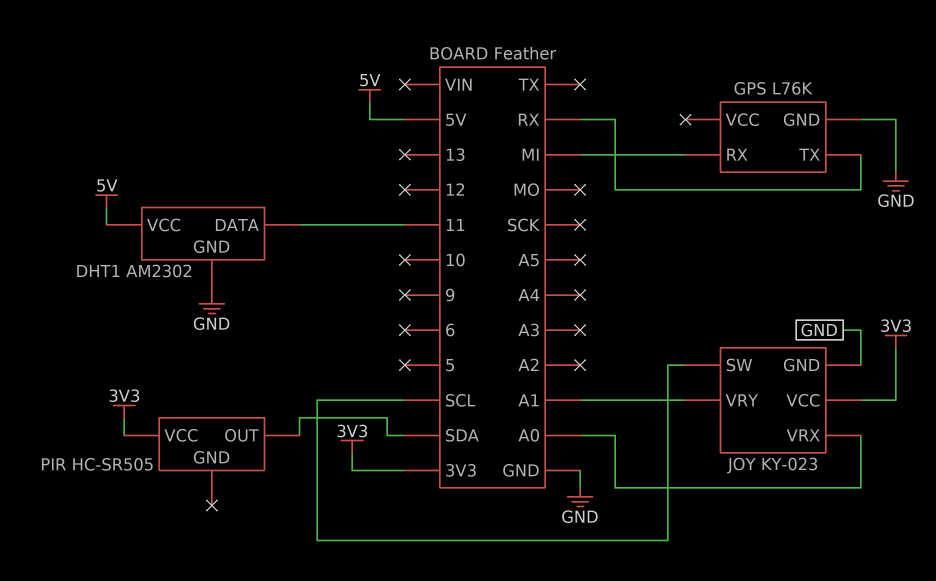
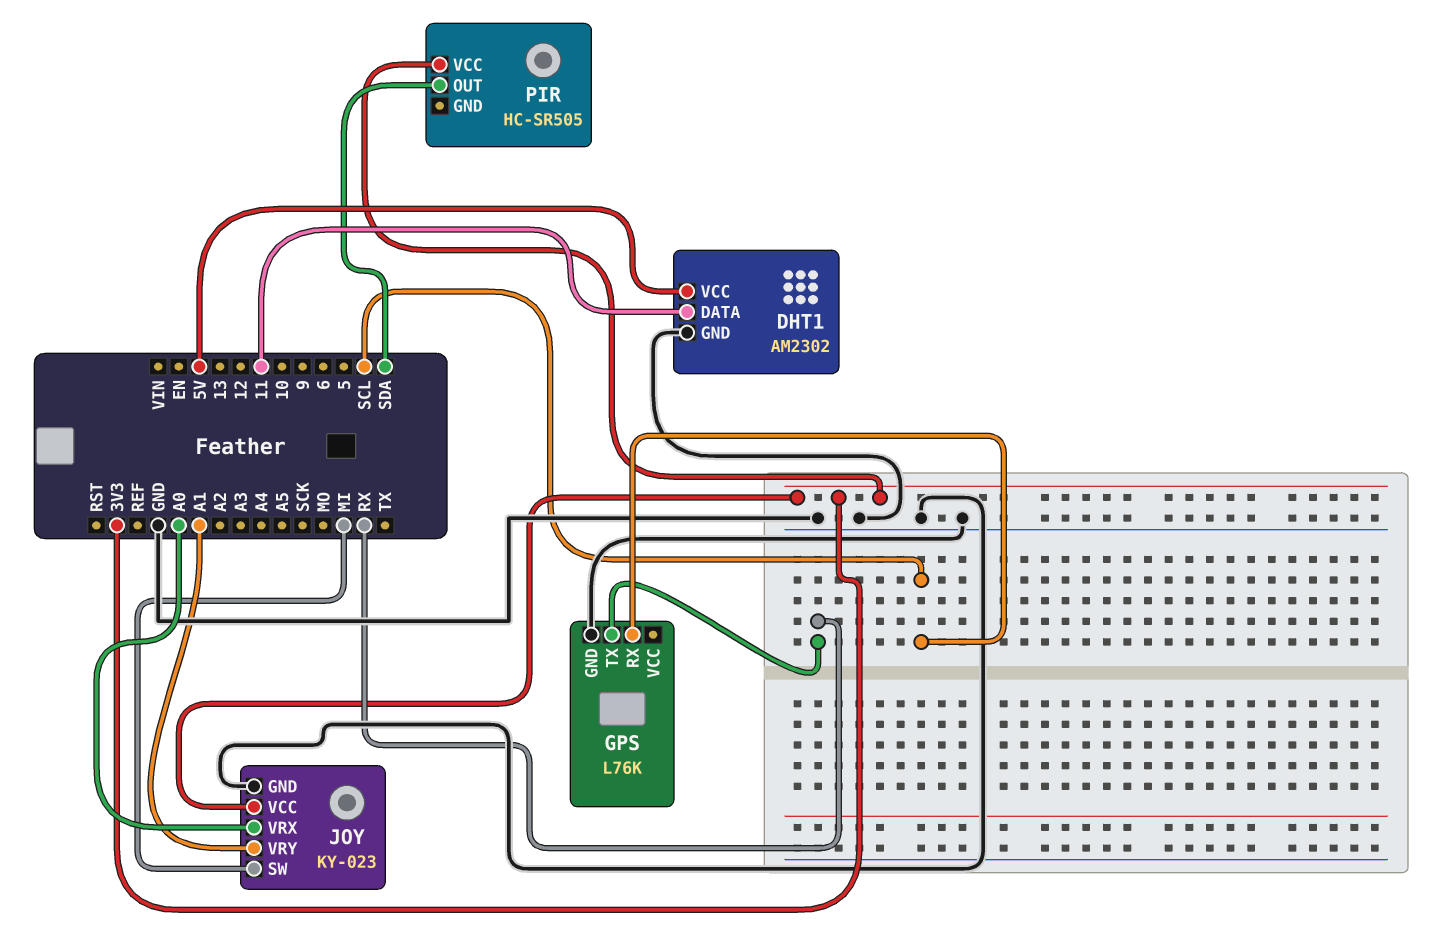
GPS pin RX: MI -> SCL
JOY pin SW: SCL -> MI

